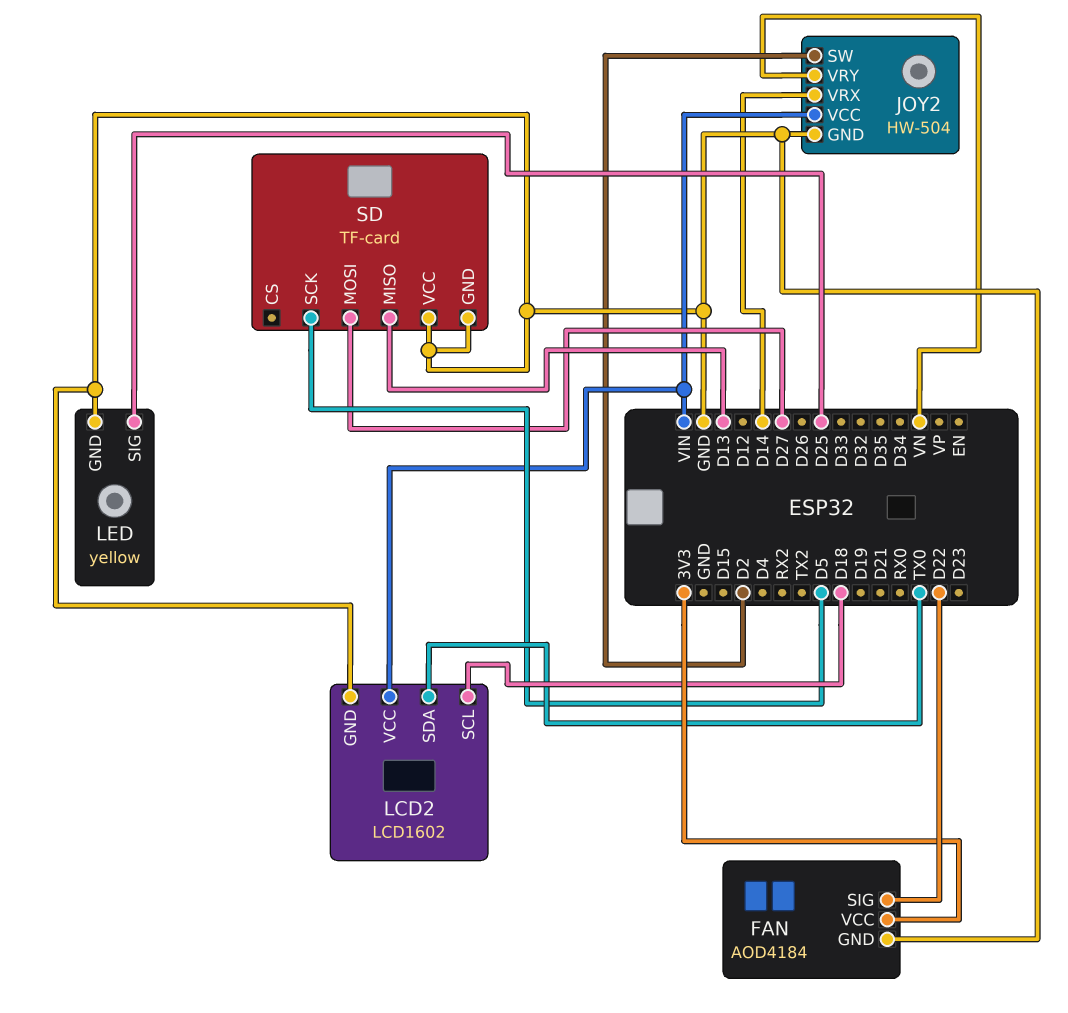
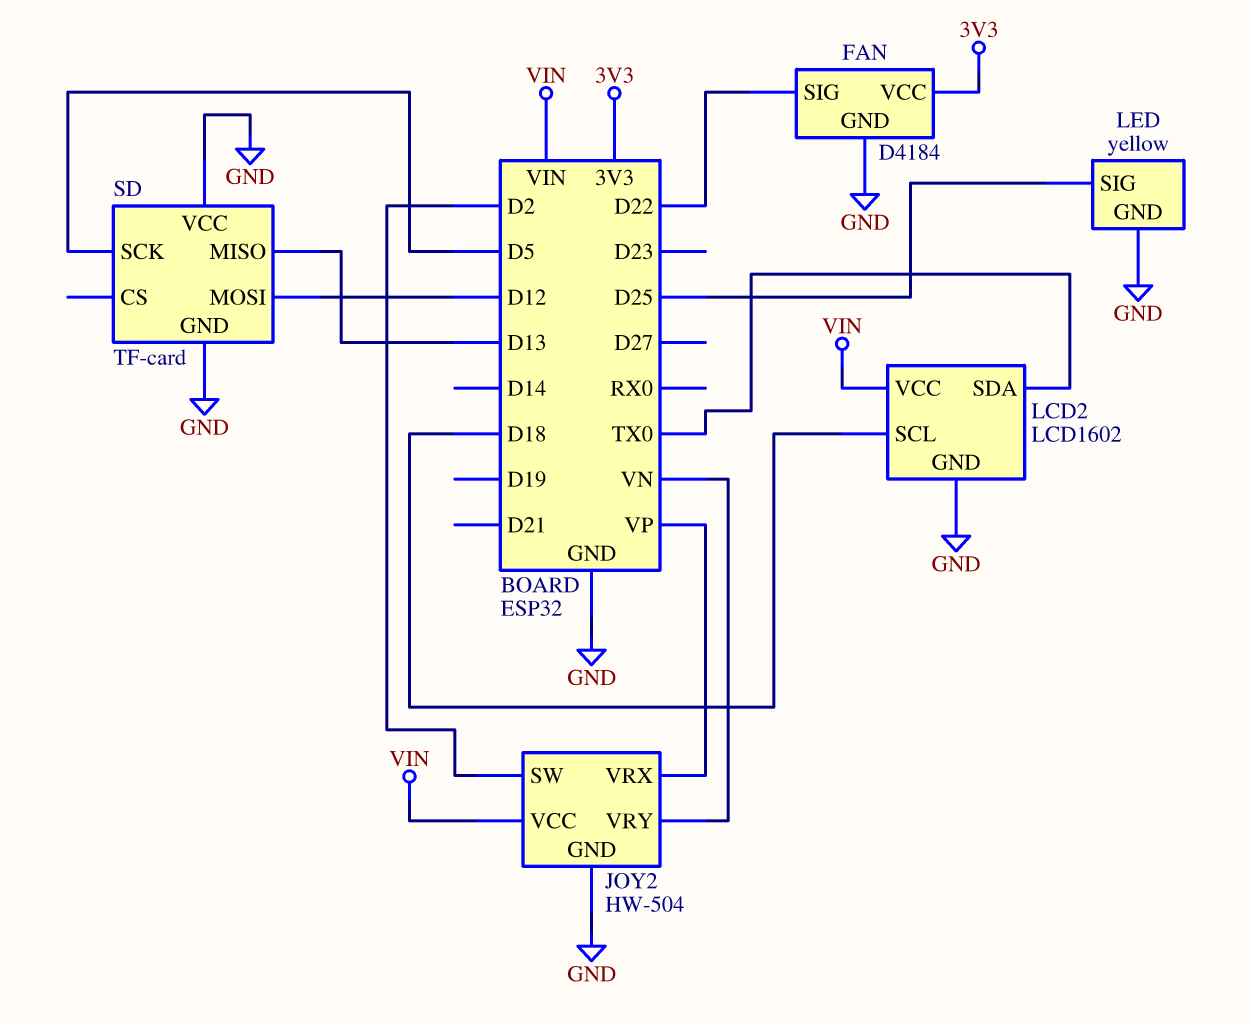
FAN: AOD4184 -> D4184
JOY2 pin VRX: D14 -> VP
SD pin MOSI: D27 -> D12

